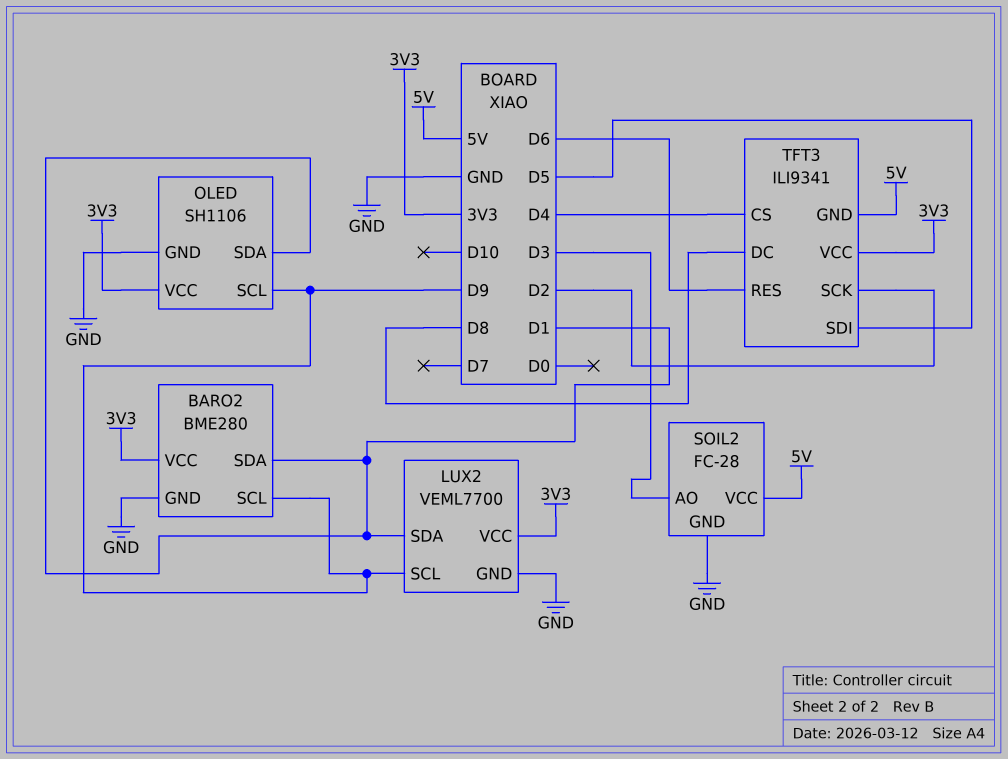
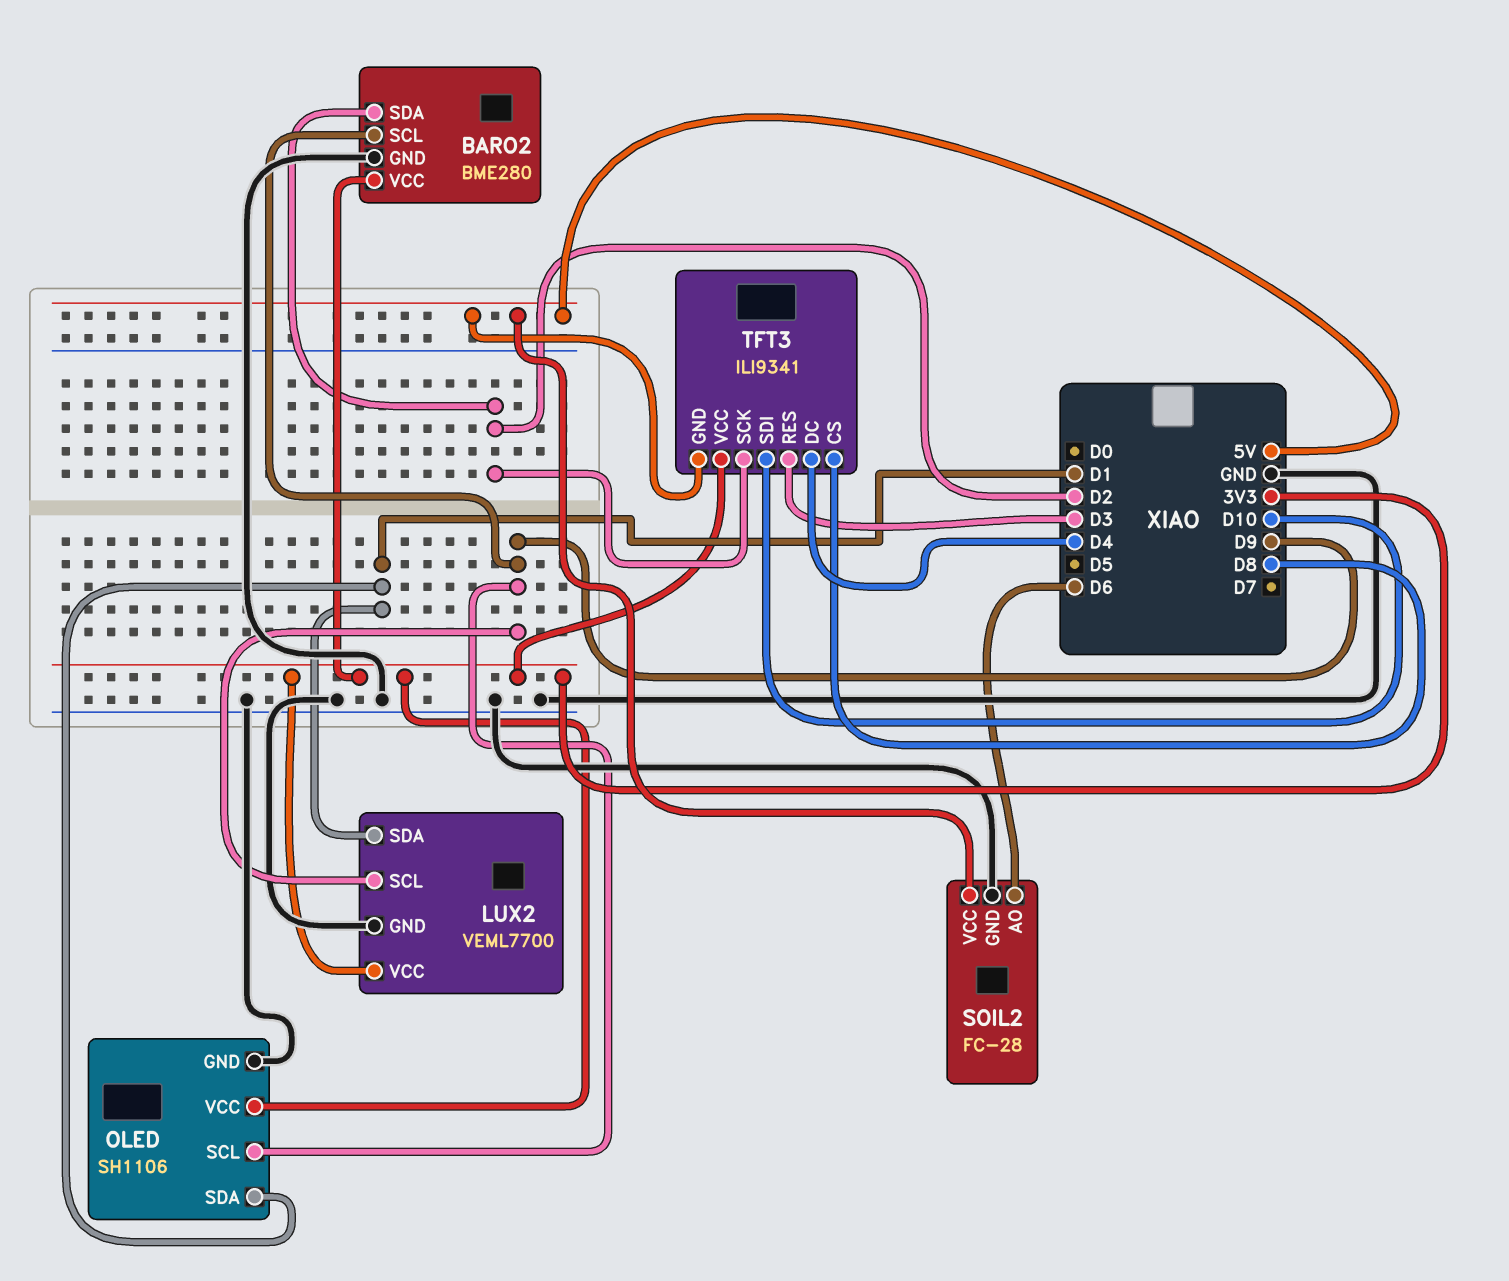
BARO2 pin SDA: D1 -> D2
SOIL2 pin AO: D3 -> D6
TFT3 pin CS: D4 -> D8
TFT3 pin DC: D8 -> D4
TFT3 pin RES: D6 -> D3
TFT3 pin SDI: D5 -> D10

